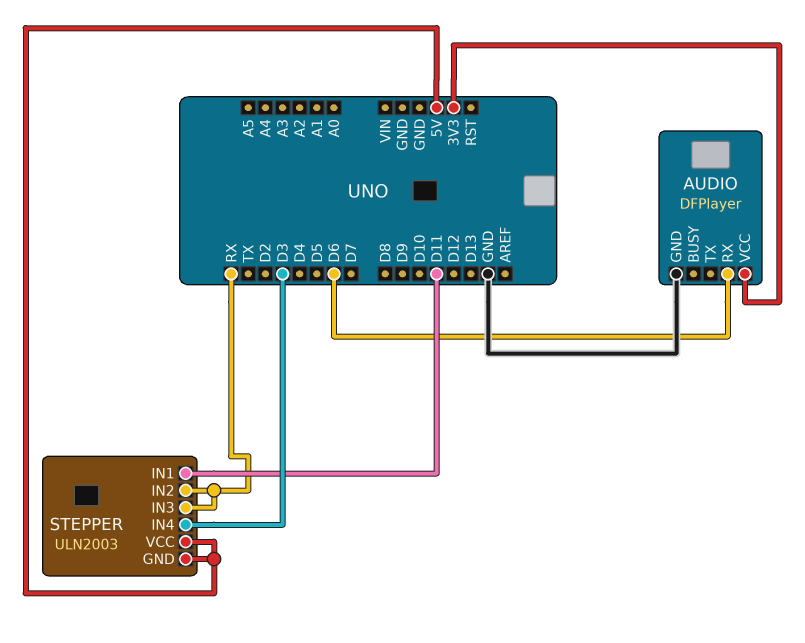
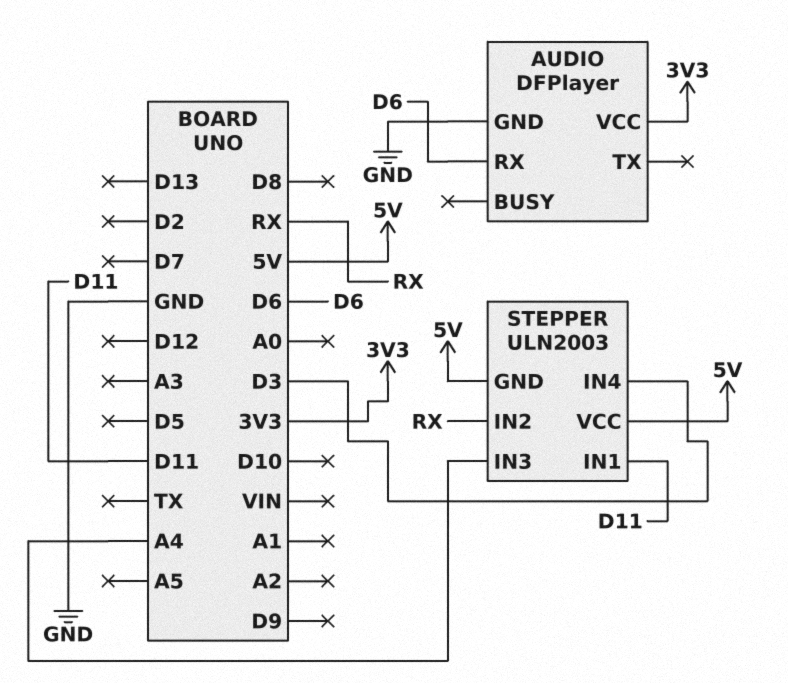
STEPPER pin IN3: RX -> A4

